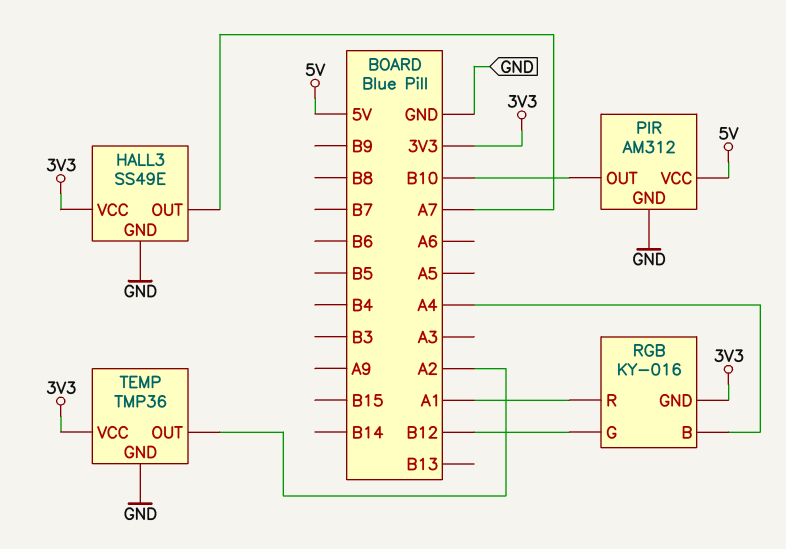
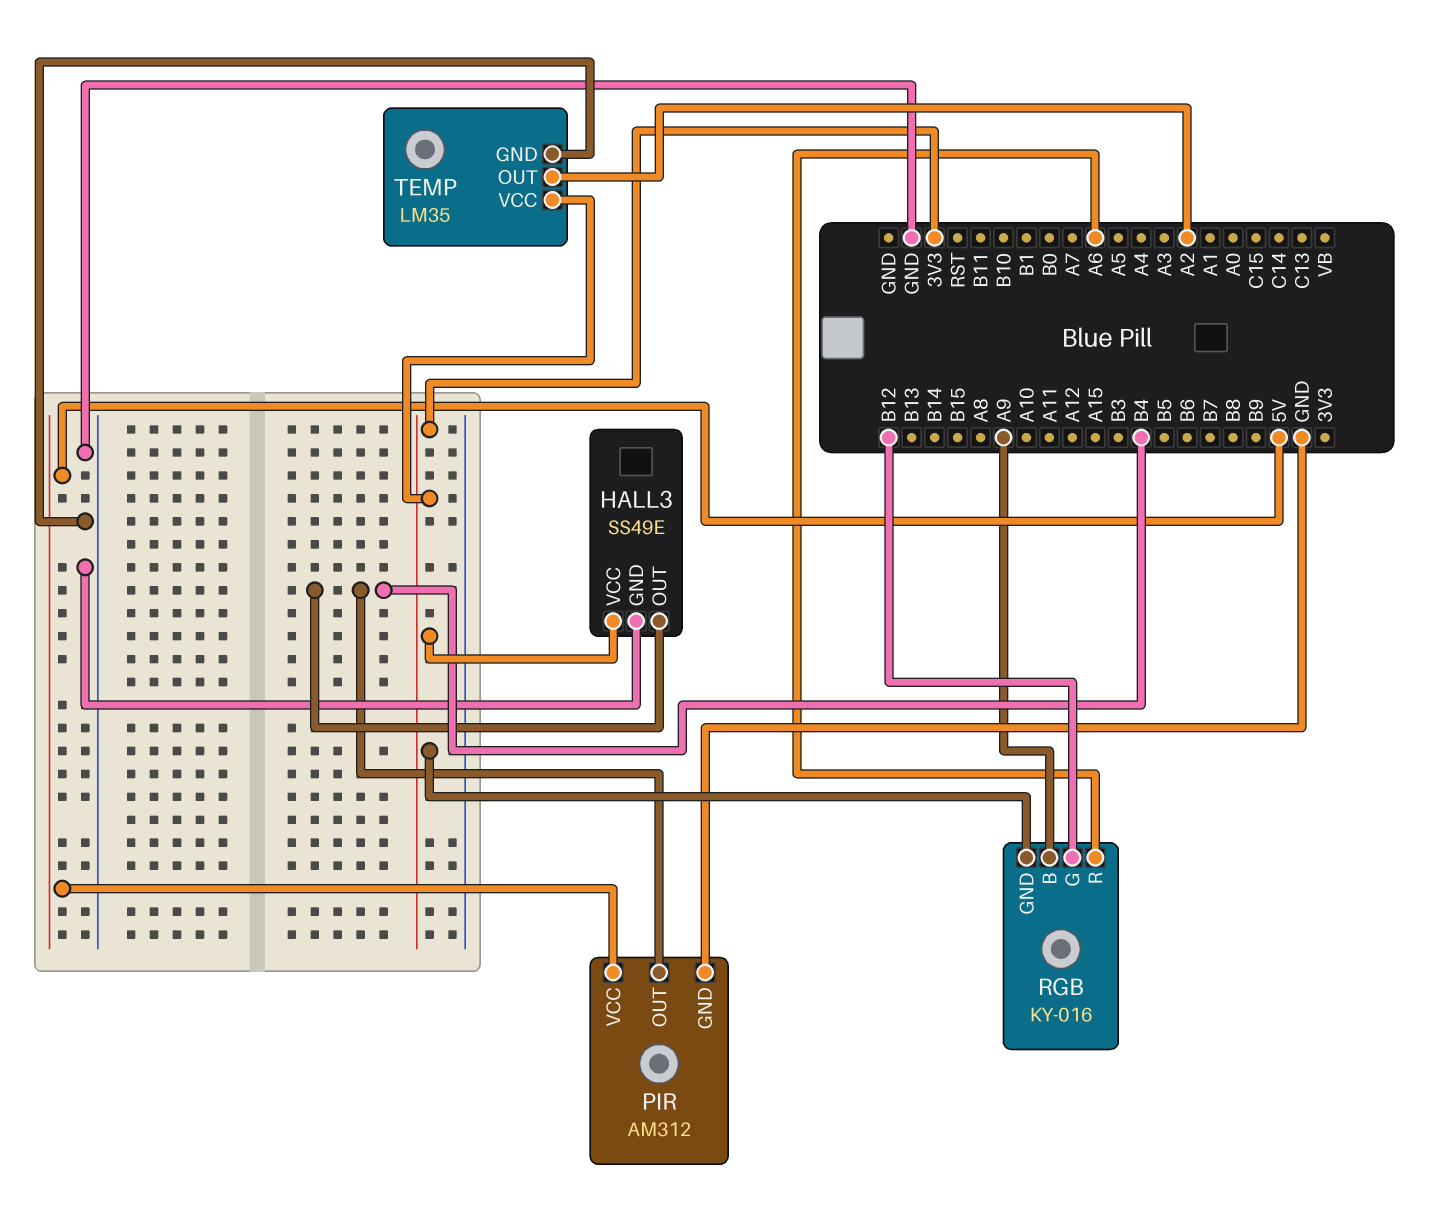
HALL3 pin OUT: A7 -> B4
PIR pin OUT: B10 -> B4
RGB pin B: A4 -> A9
RGB pin R: A1 -> A6
TEMP: TMP36 -> LM35

